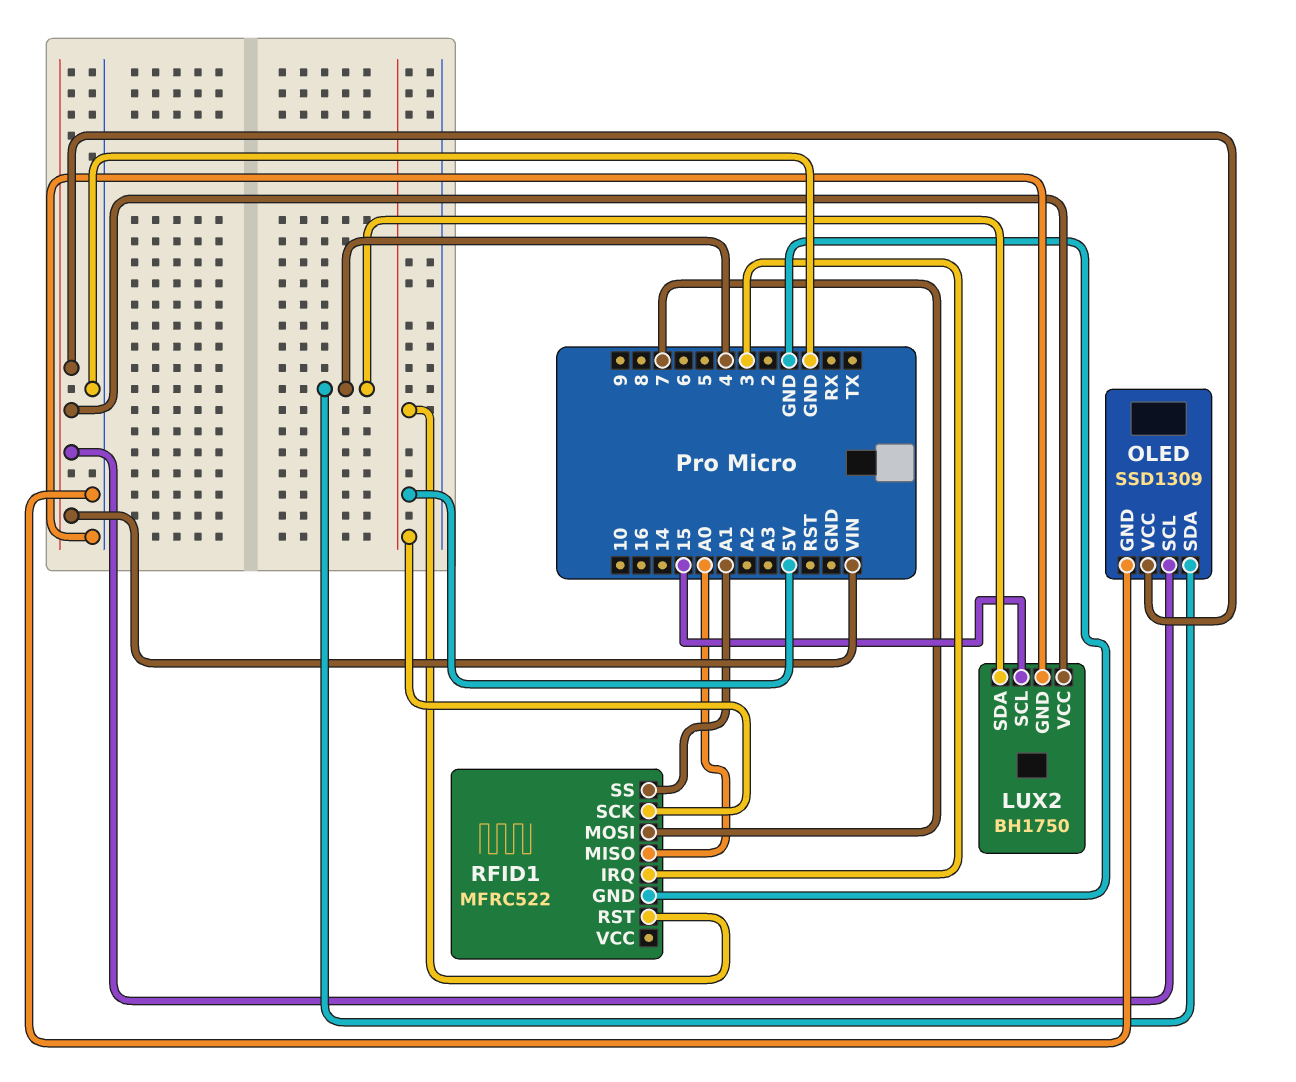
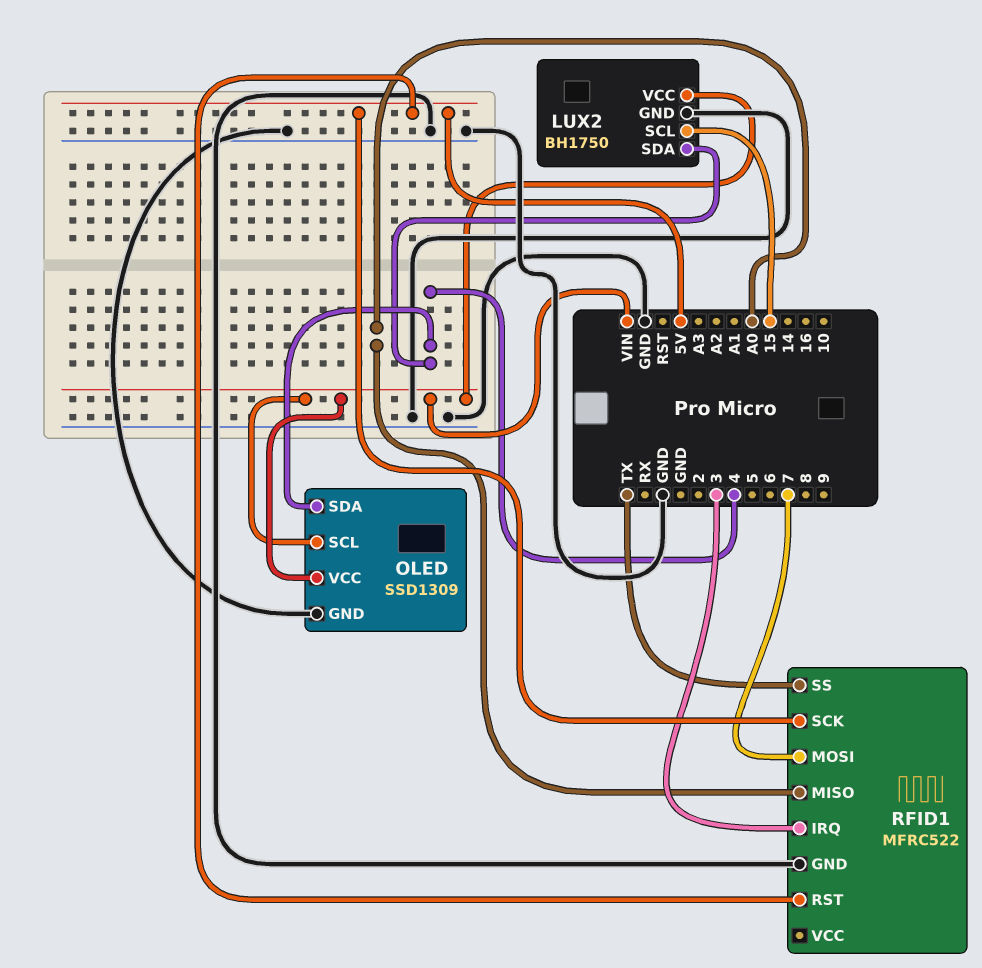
RFID1 pin SS: A1 -> TX

